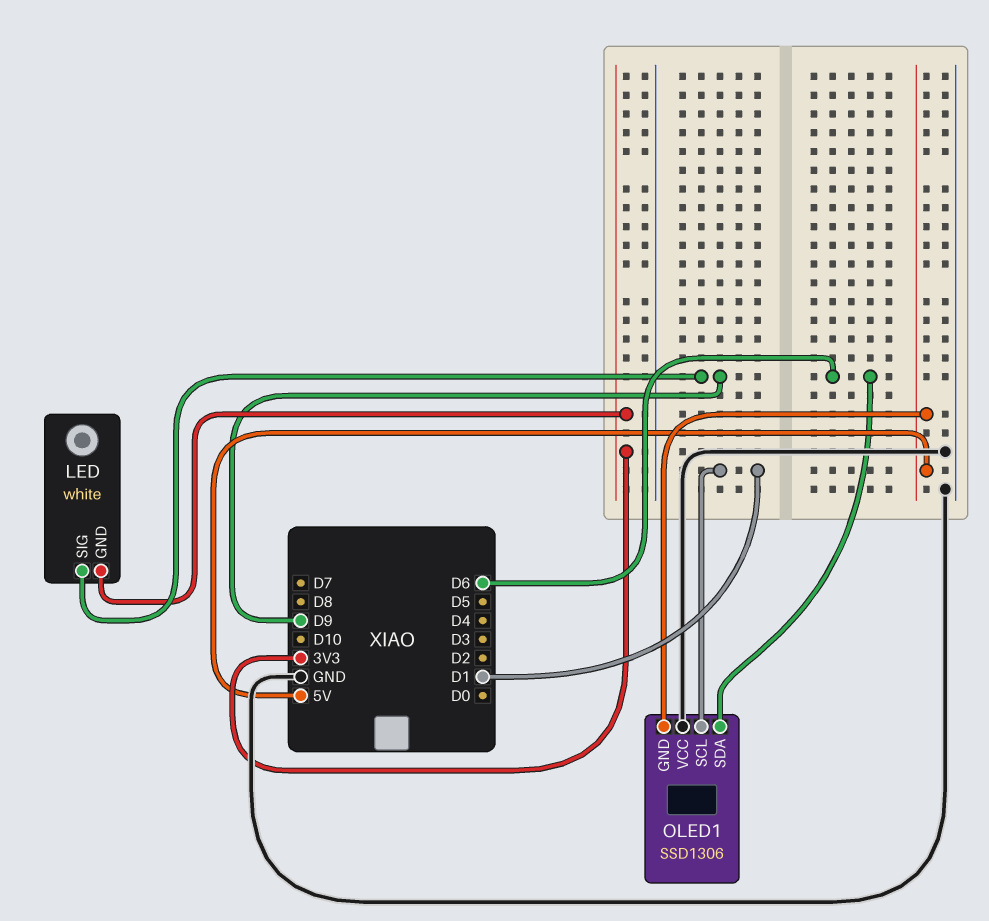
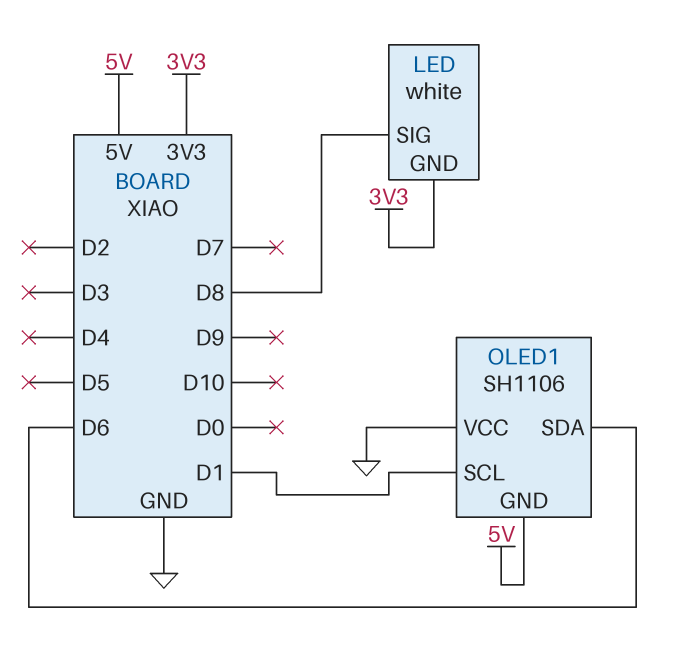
LED pin SIG: D9 -> D8
OLED1: SSD1306 -> SH1106

